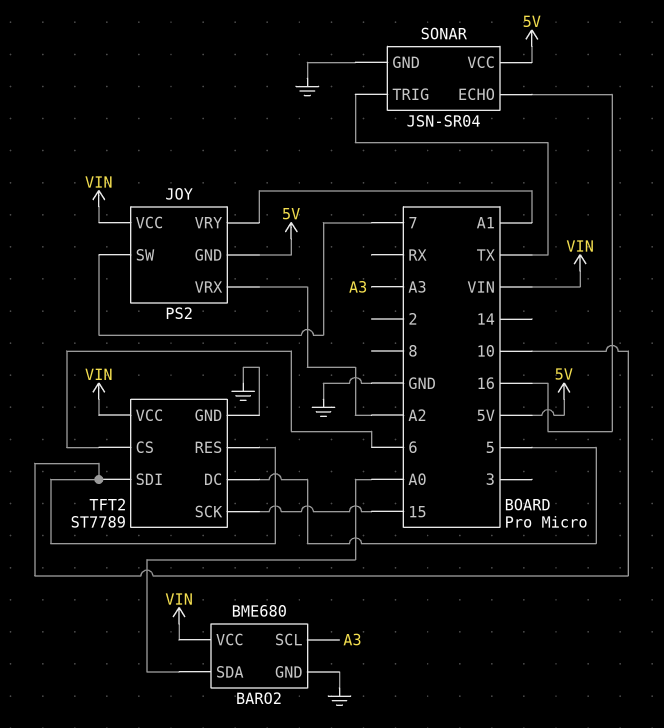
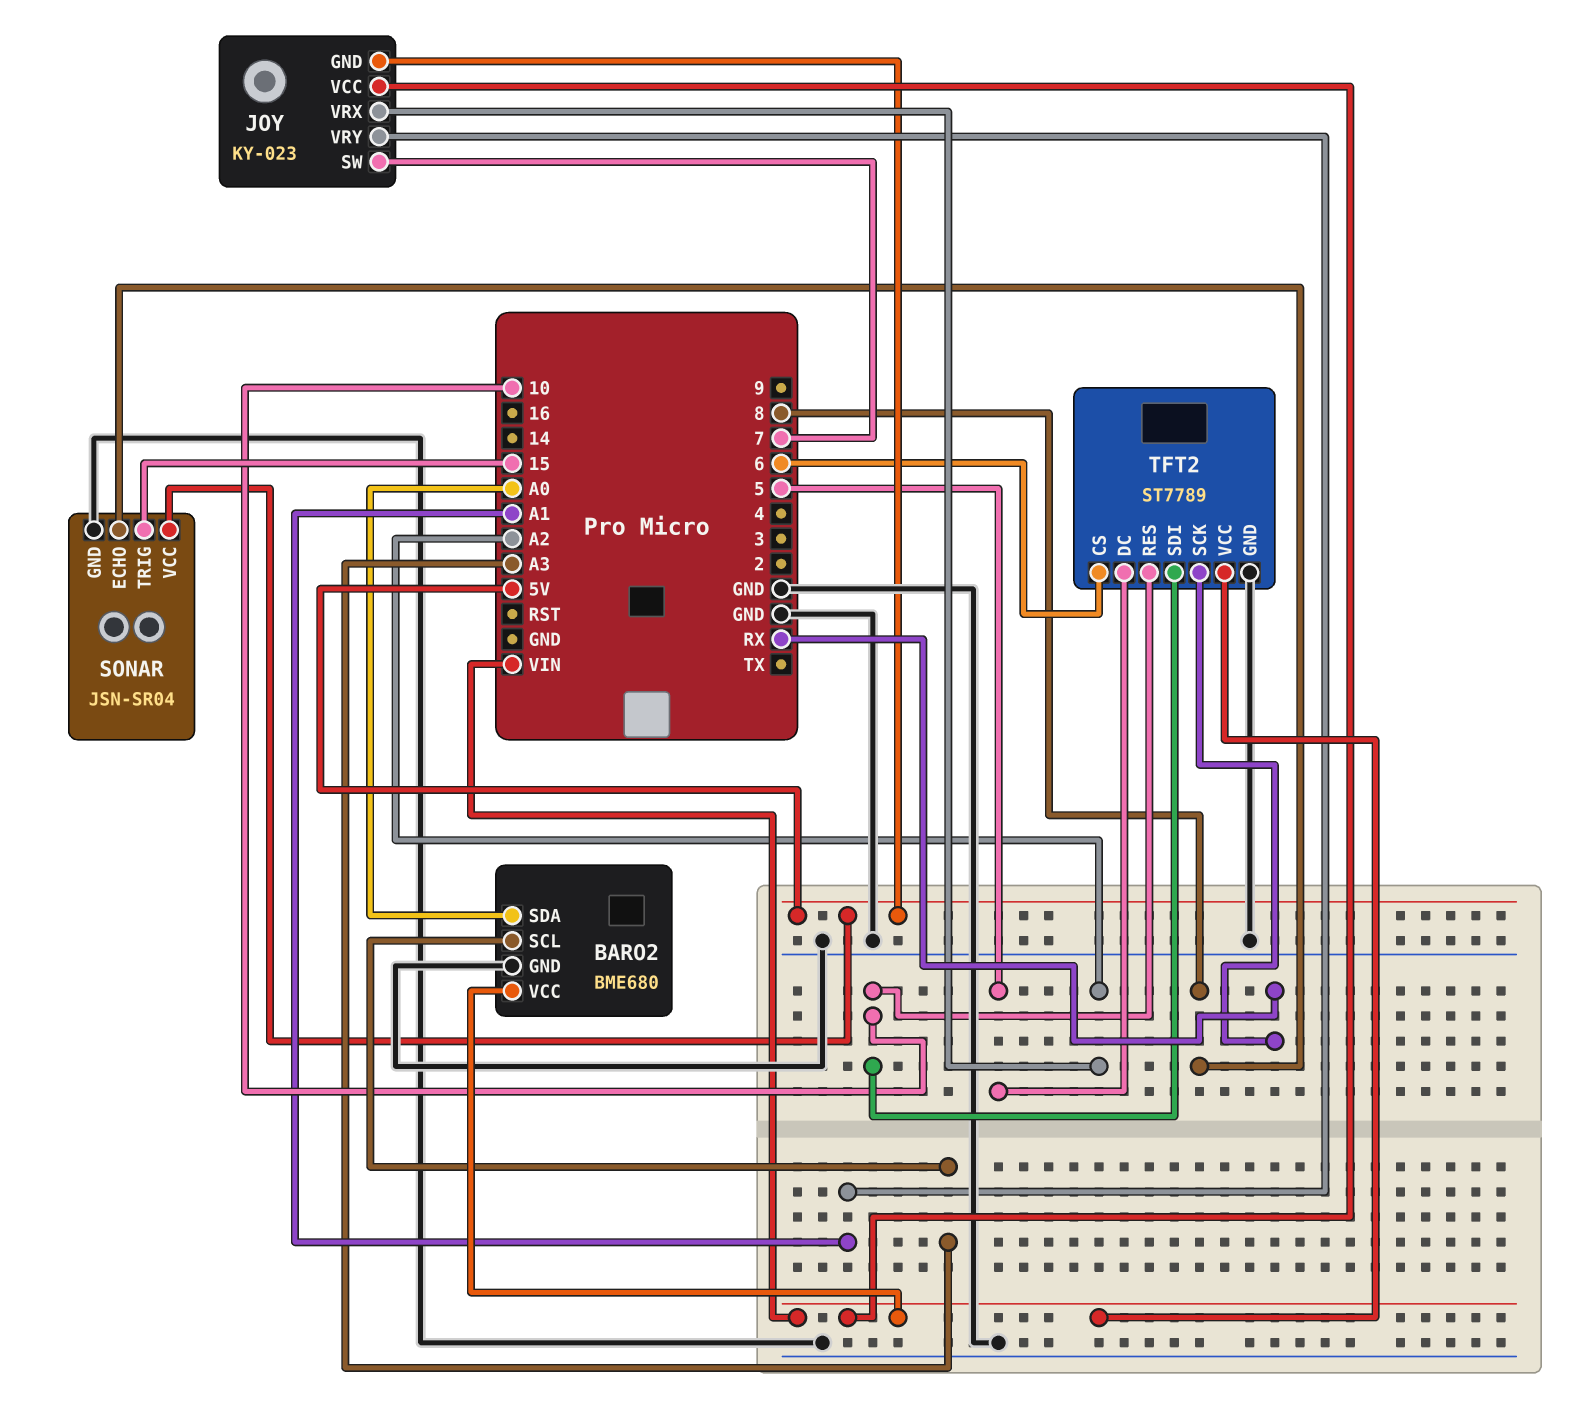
JOY: PS2 -> KY-023
SONAR pin ECHO: 16 -> 8
SONAR pin TRIG: TX -> 15
TFT2 pin SCK: 15 -> RX

